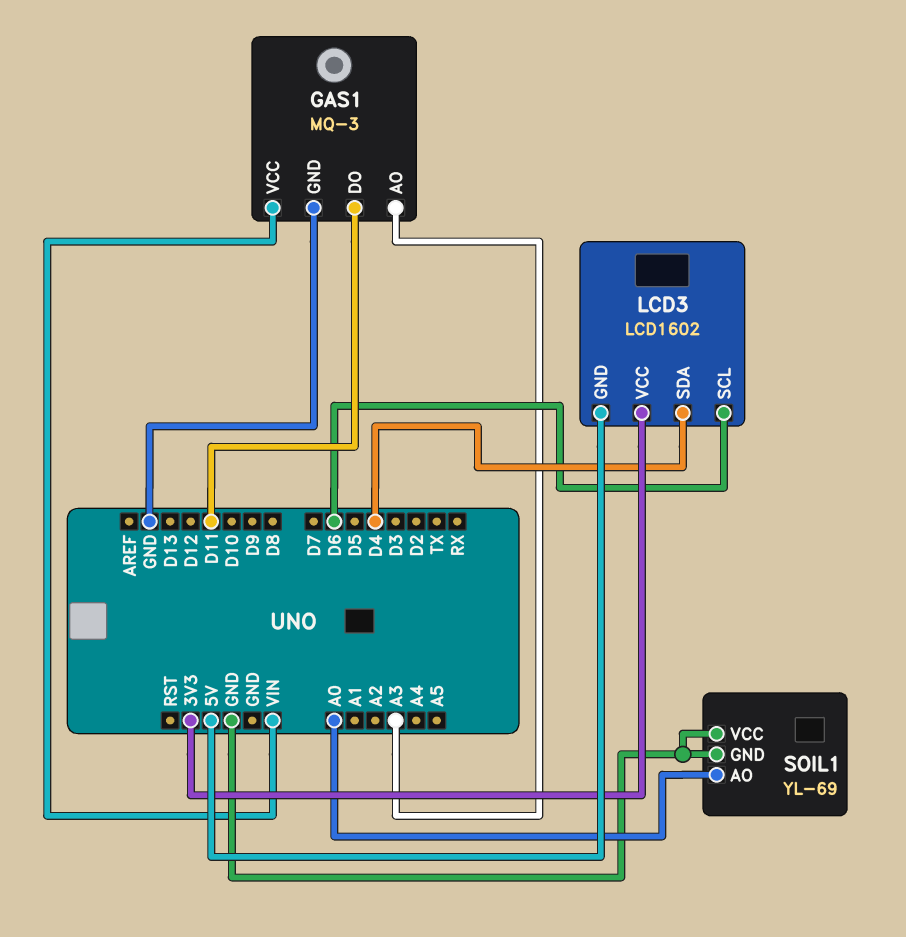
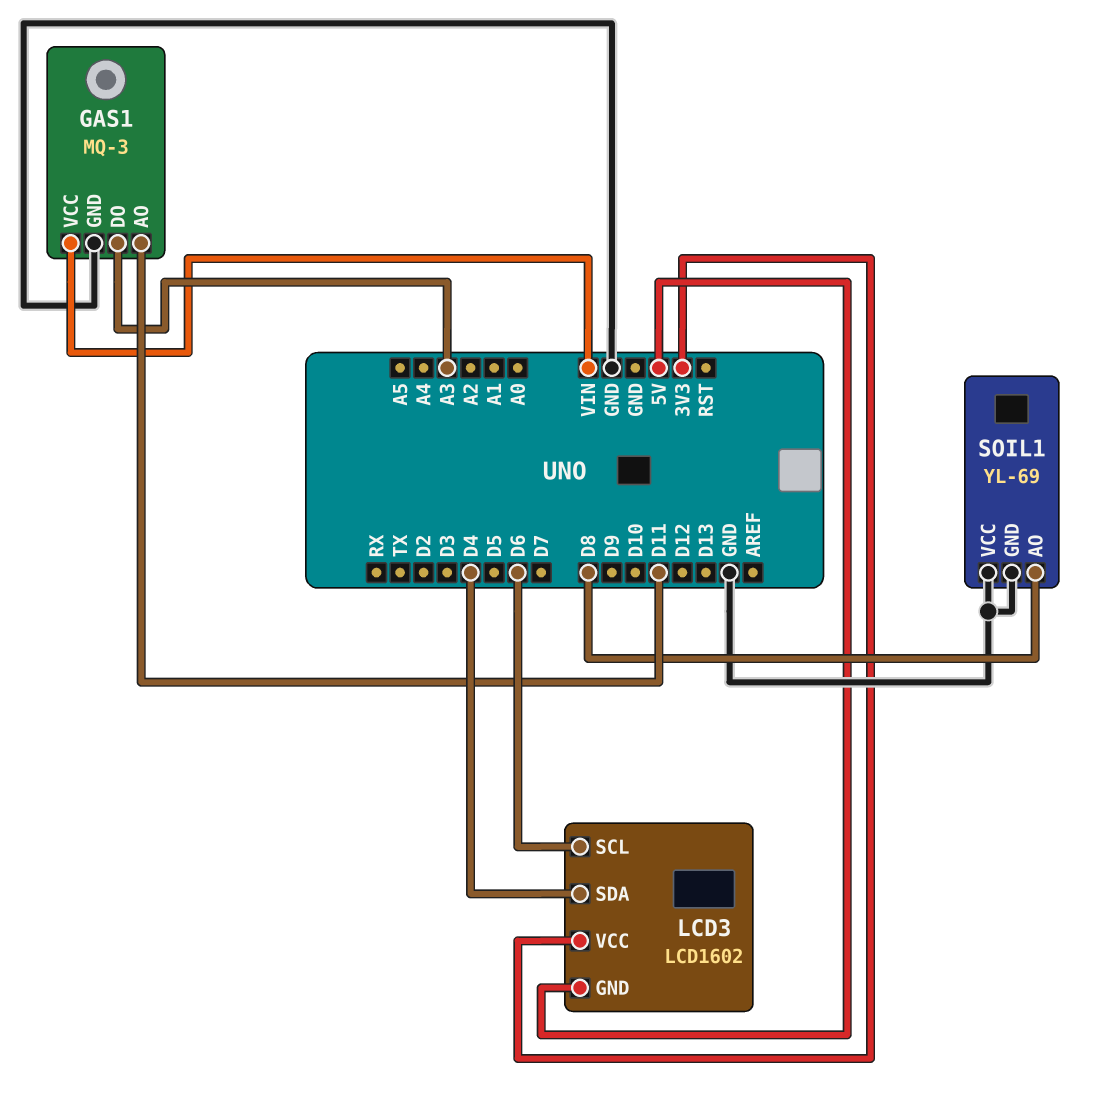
GAS1 pin AO: A3 -> D11
GAS1 pin DO: D11 -> A3
SOIL1 pin AO: A0 -> D8

